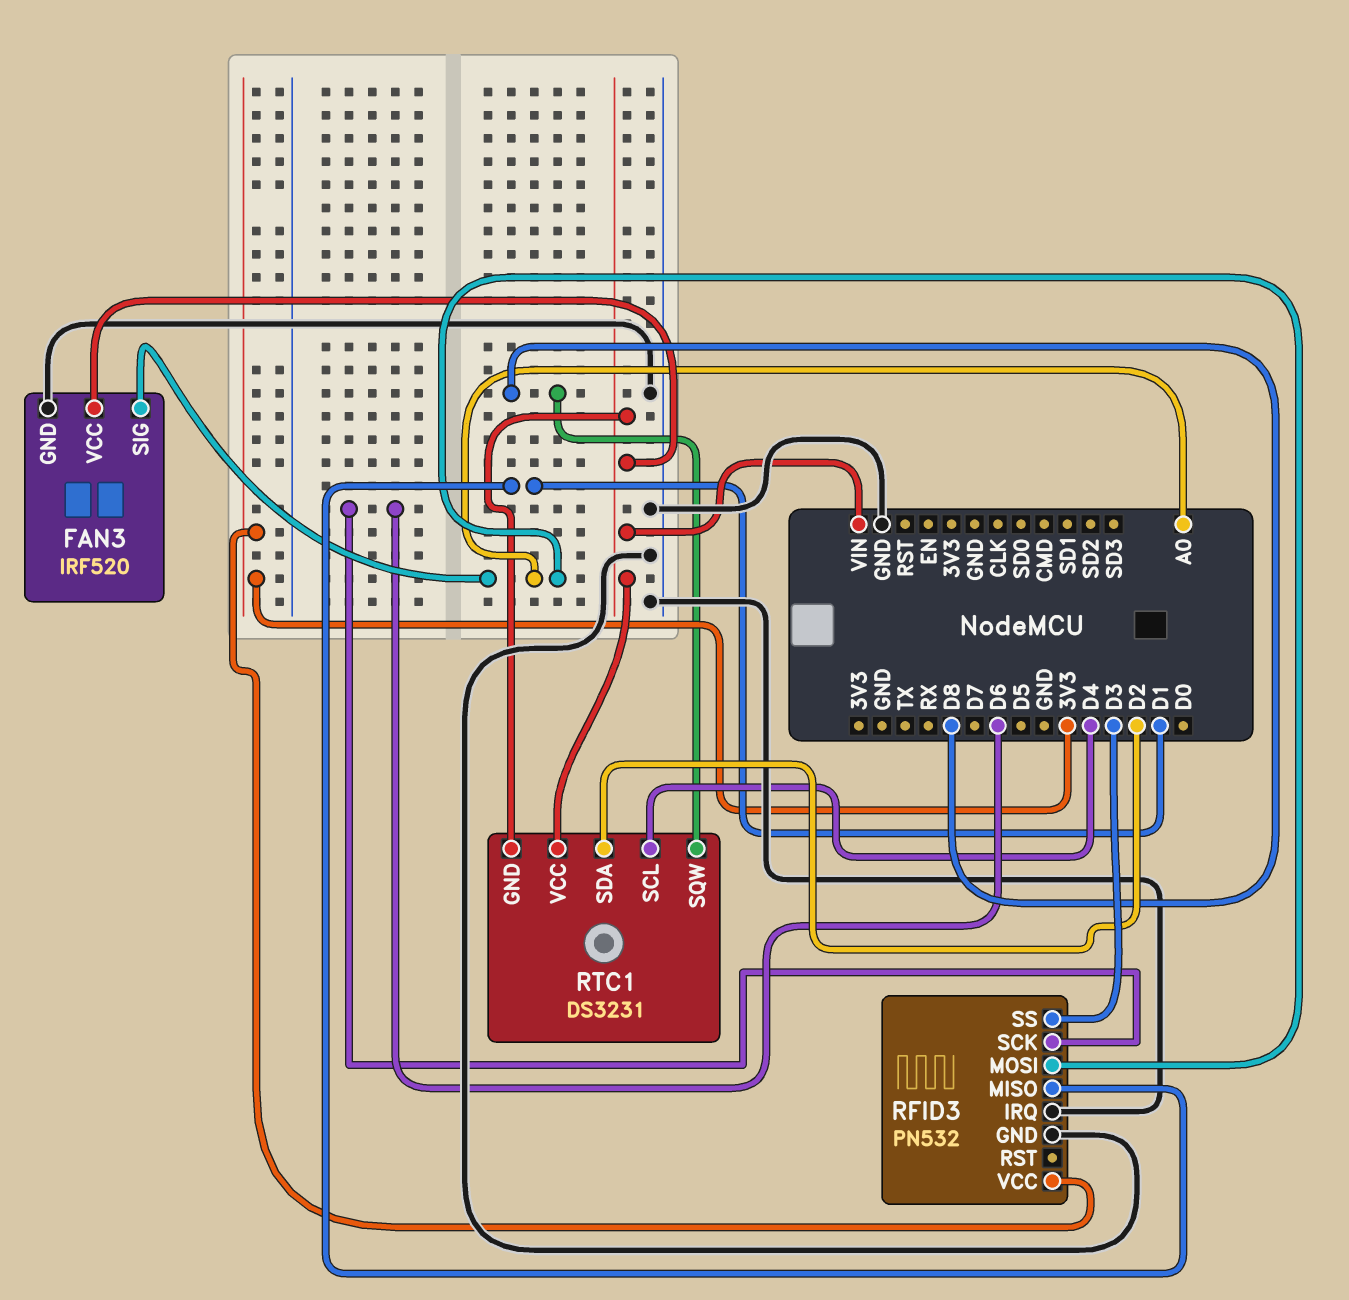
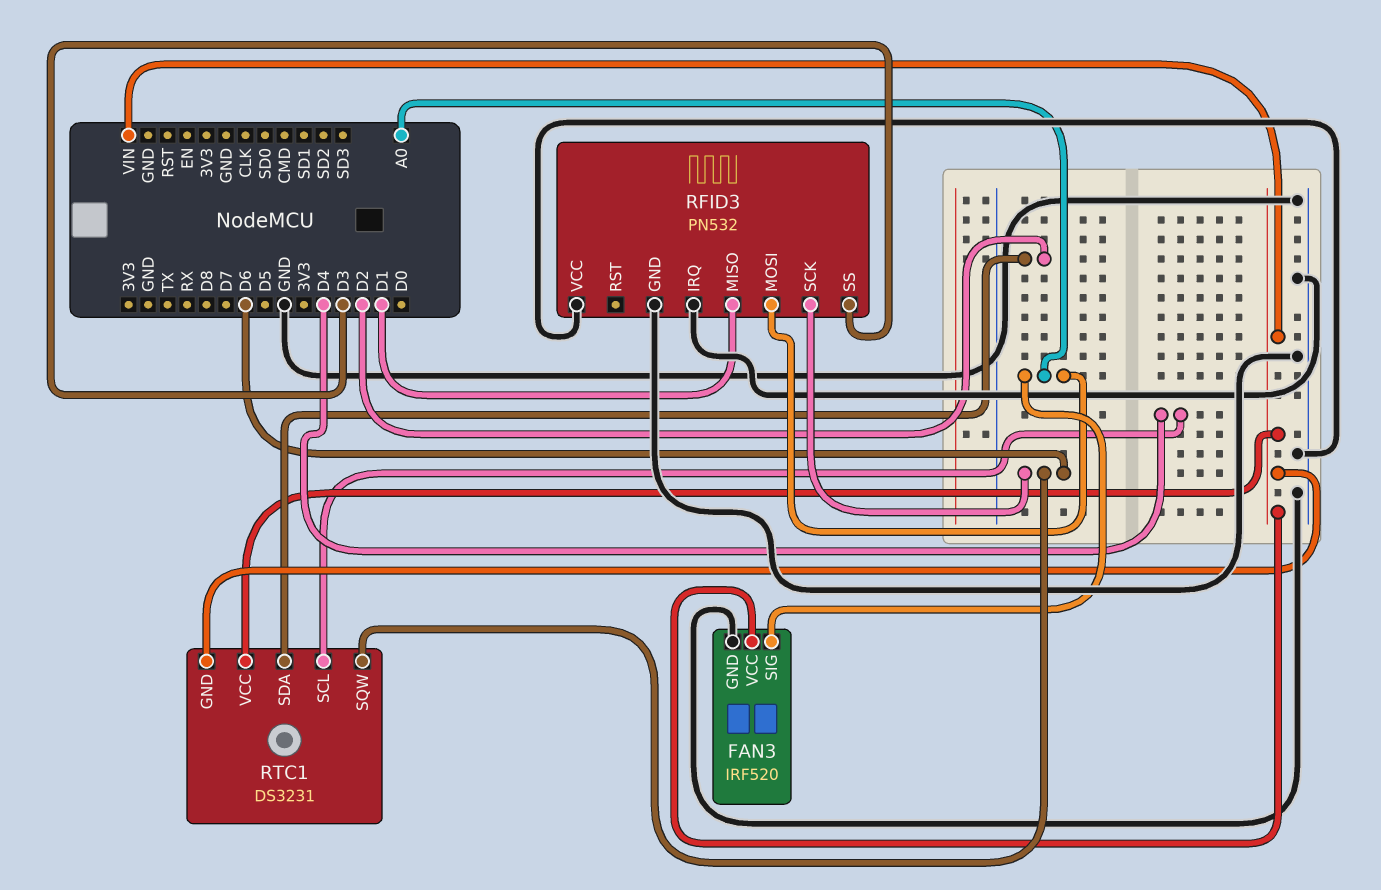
RFID3 pin VCC: 3V3 -> GND
RTC1 pin SQW: D8 -> D6

